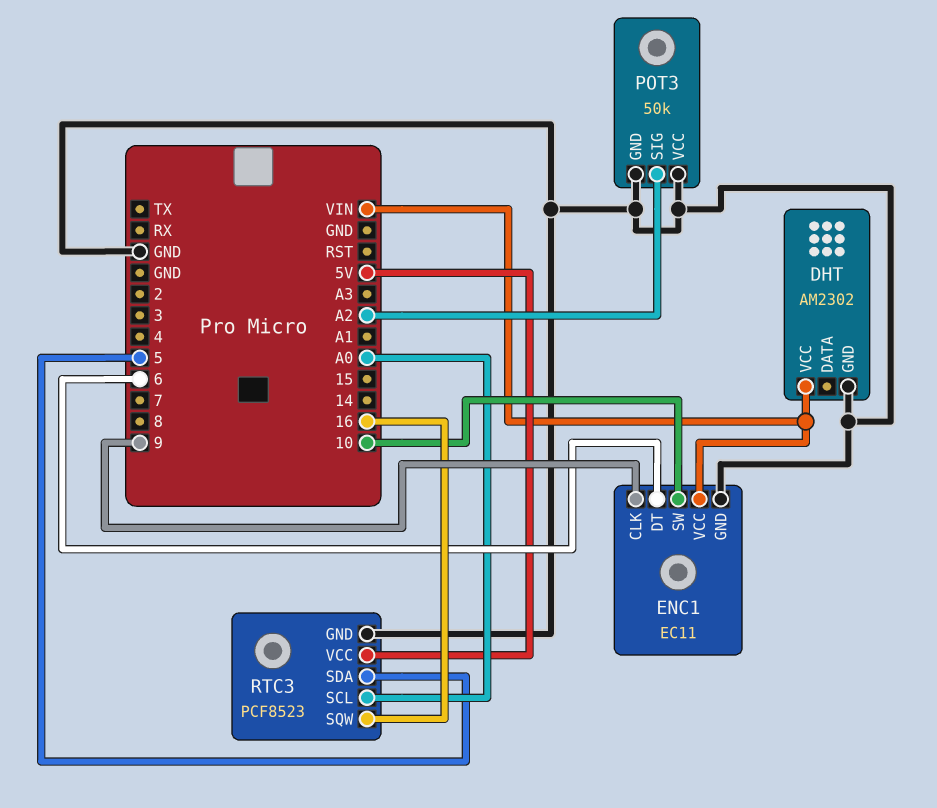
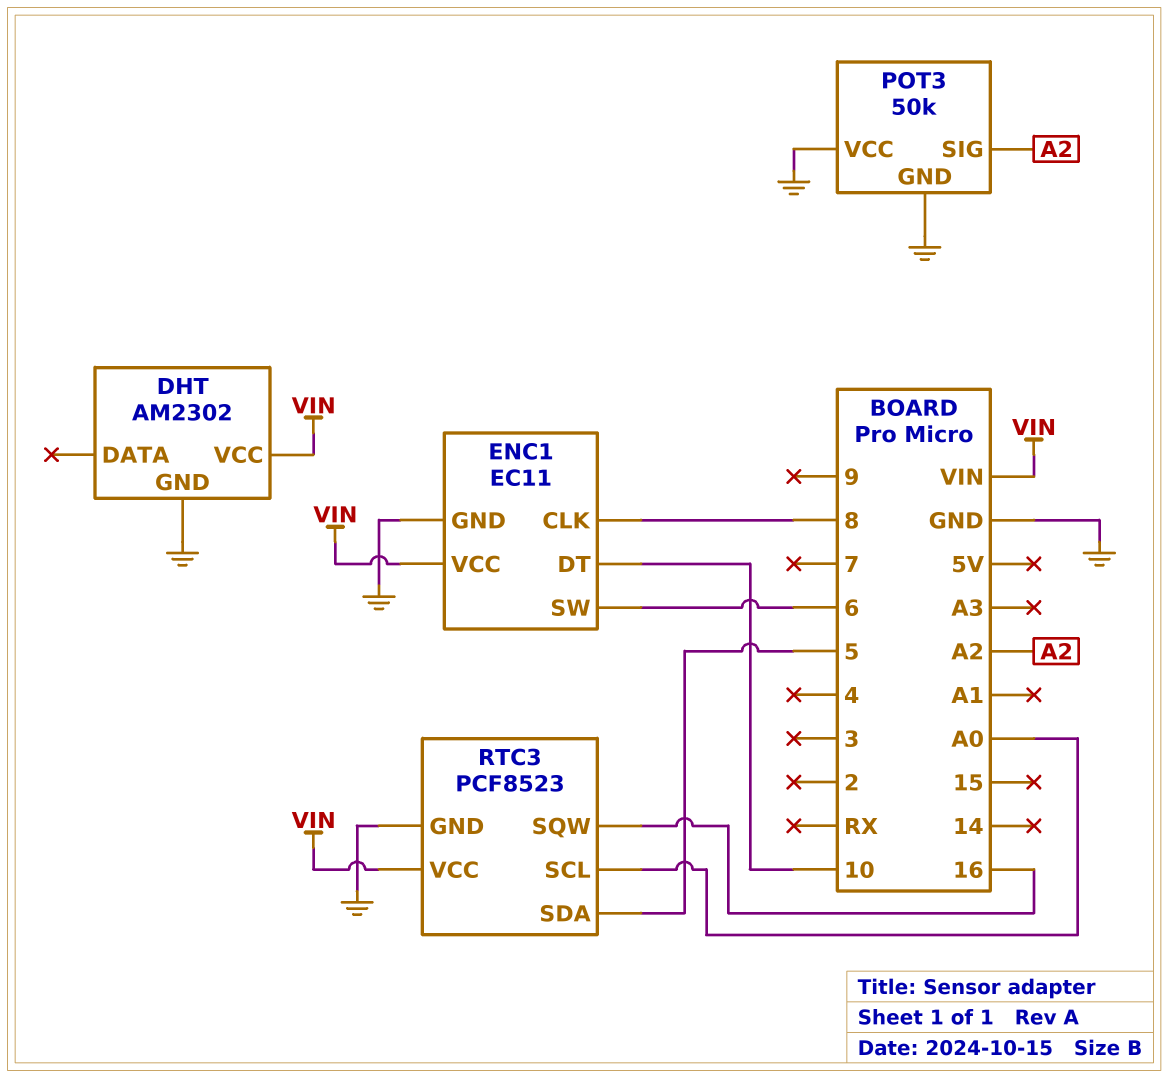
ENC1 pin CLK: 9 -> 8
ENC1 pin DT: 6 -> 10
ENC1 pin SW: 10 -> 6
RTC3 pin VCC: 5V -> VIN

